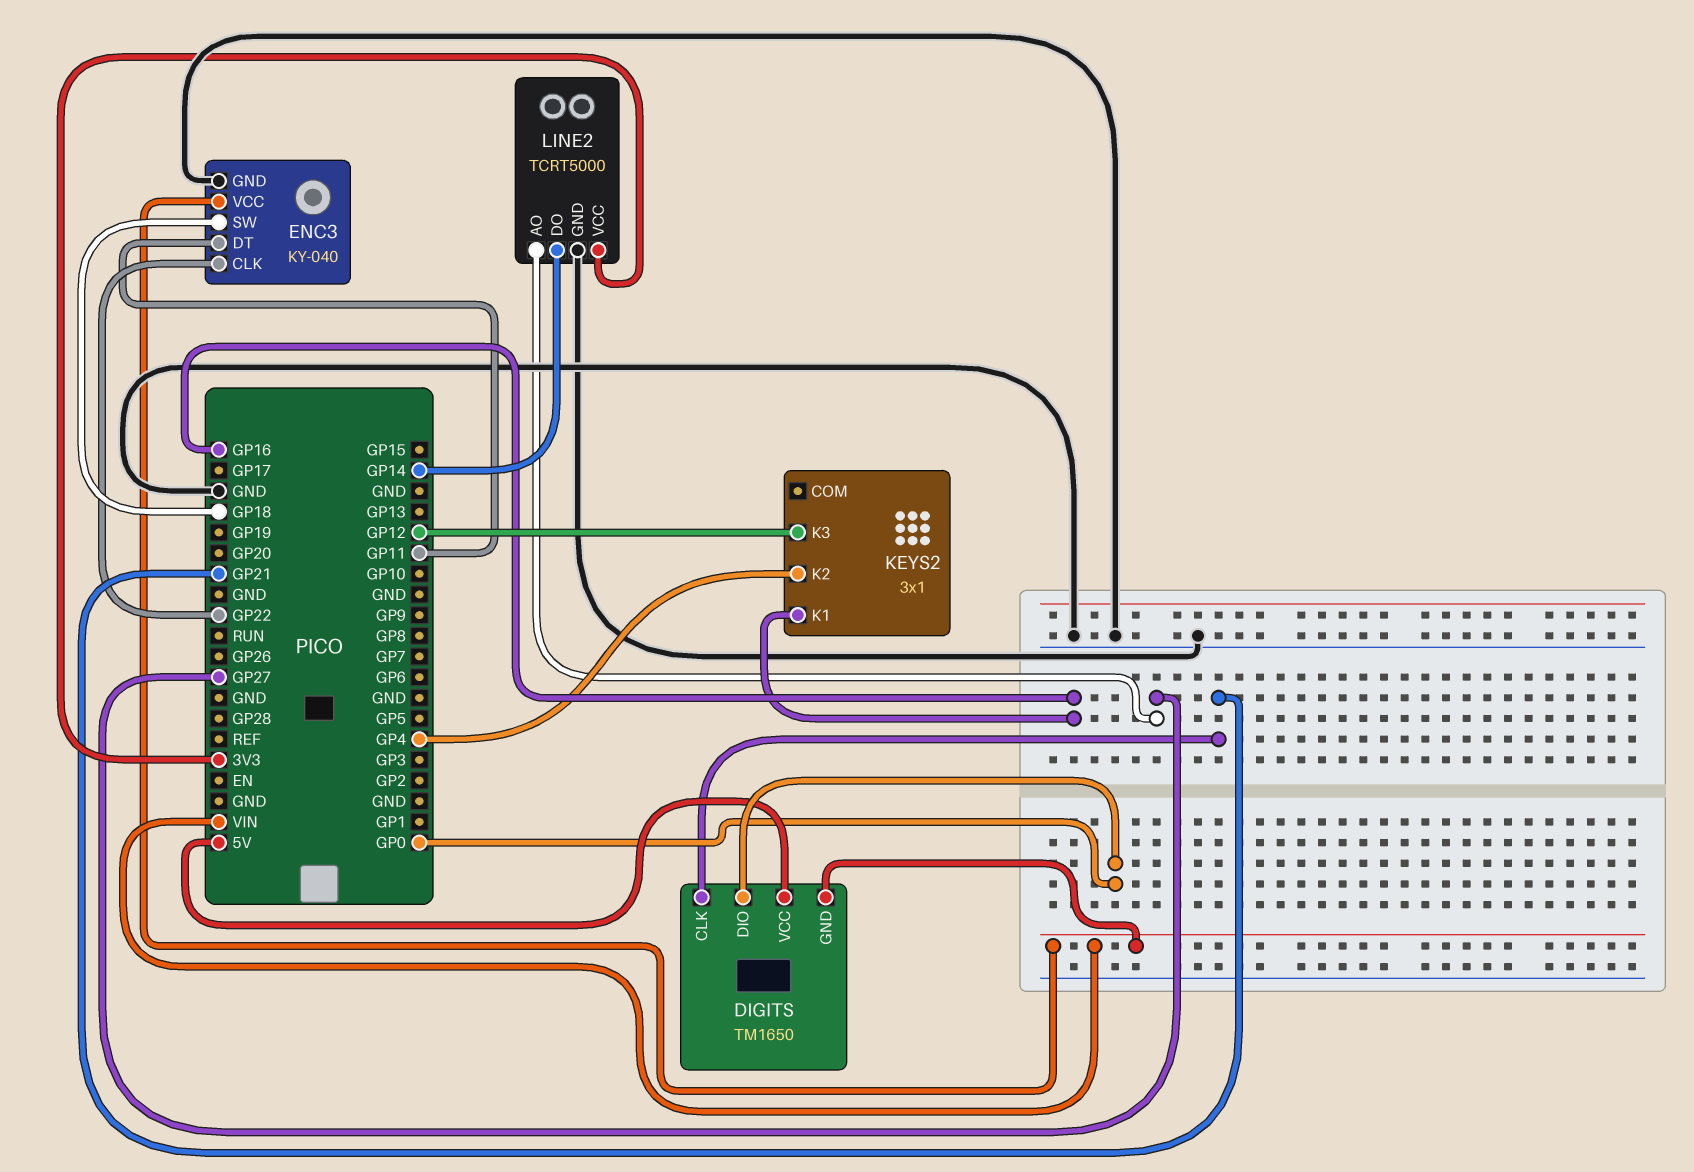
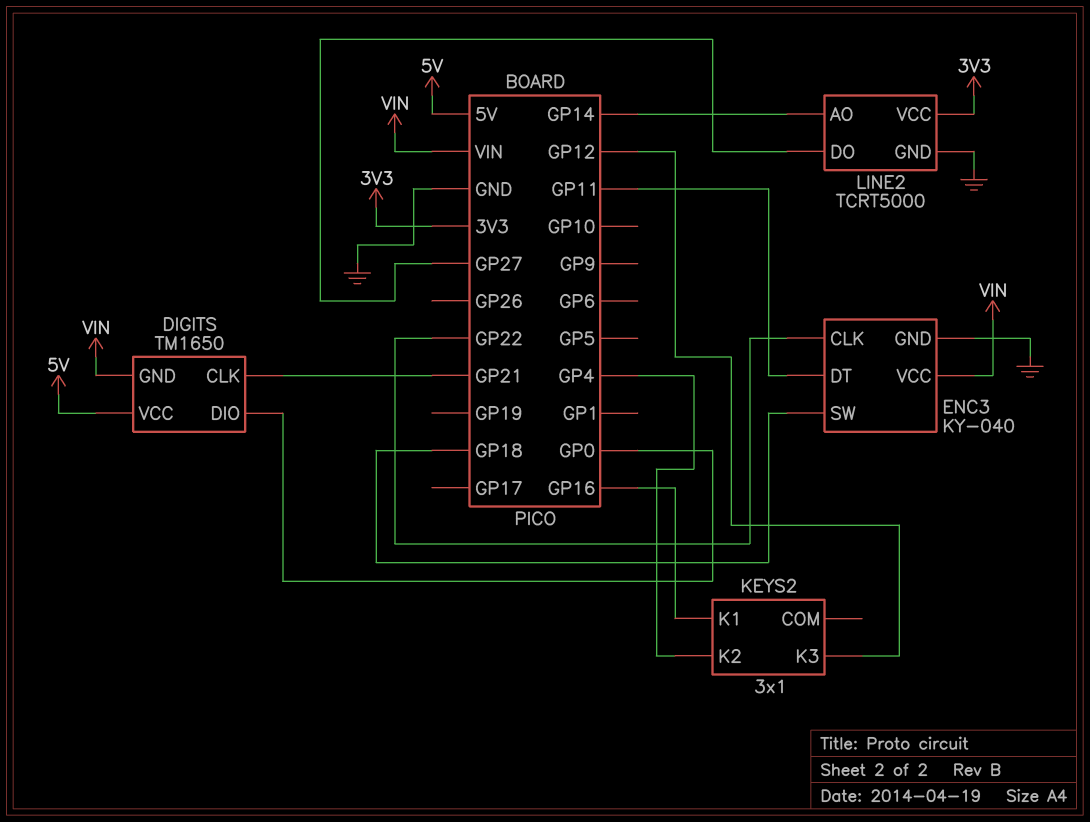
LINE2 pin AO: GP27 -> GP14
LINE2 pin DO: GP14 -> GP27

